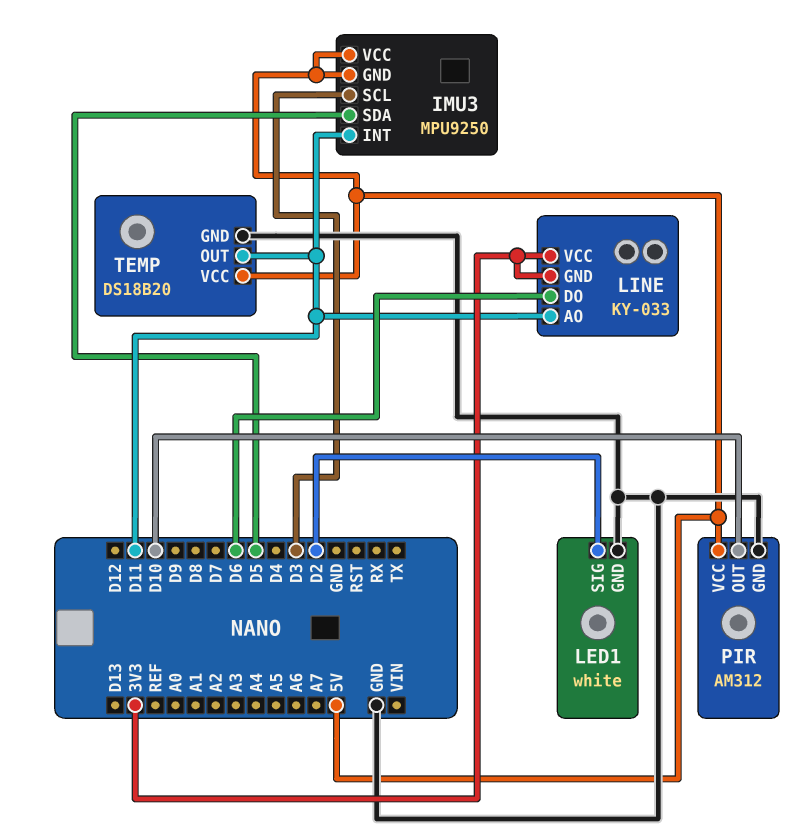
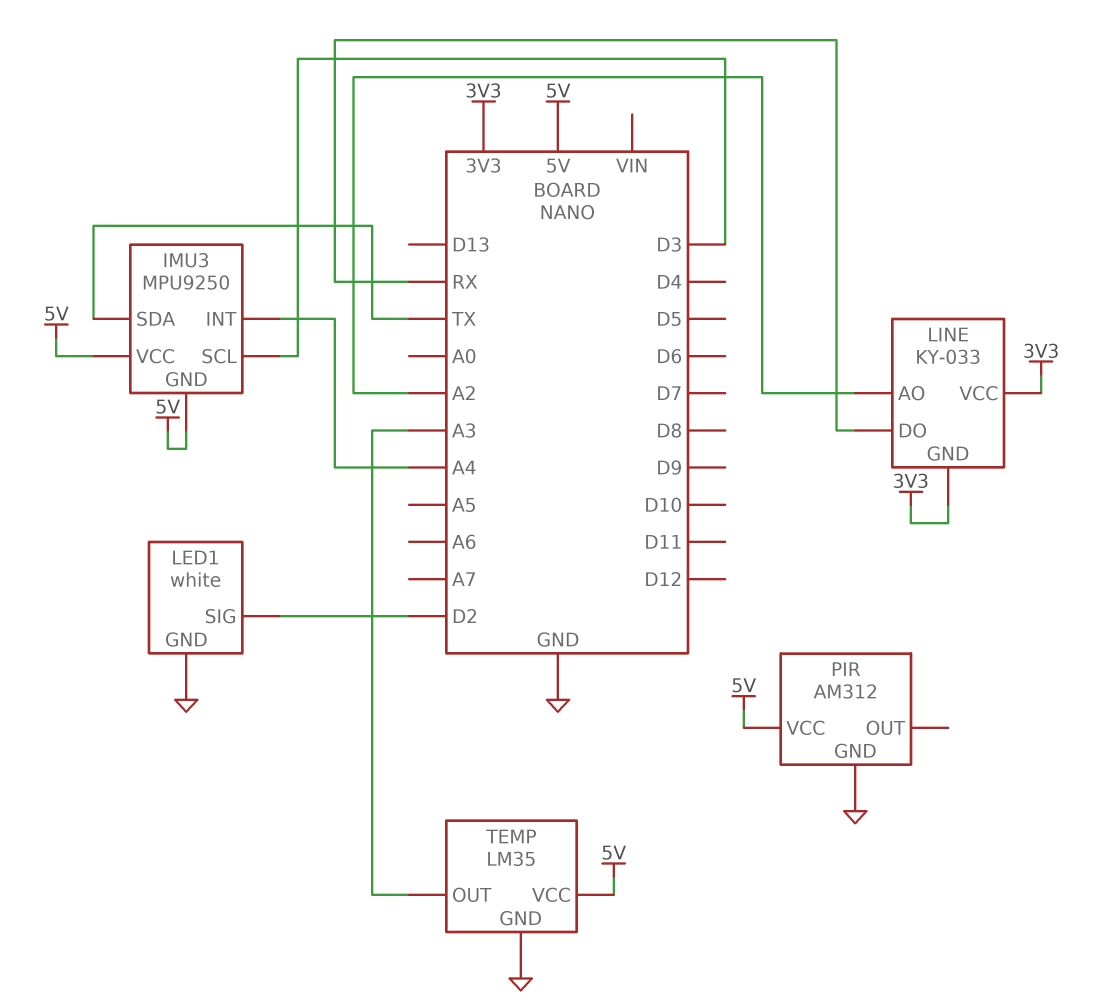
IMU3 pin INT: D11 -> A4
IMU3 pin SDA: D5 -> TX
LINE pin AO: D11 -> A2
LINE pin DO: D6 -> RX
PIR pin OUT: D10 -> none
TEMP: DS18B20 -> LM35
TEMP pin OUT: D11 -> A3

